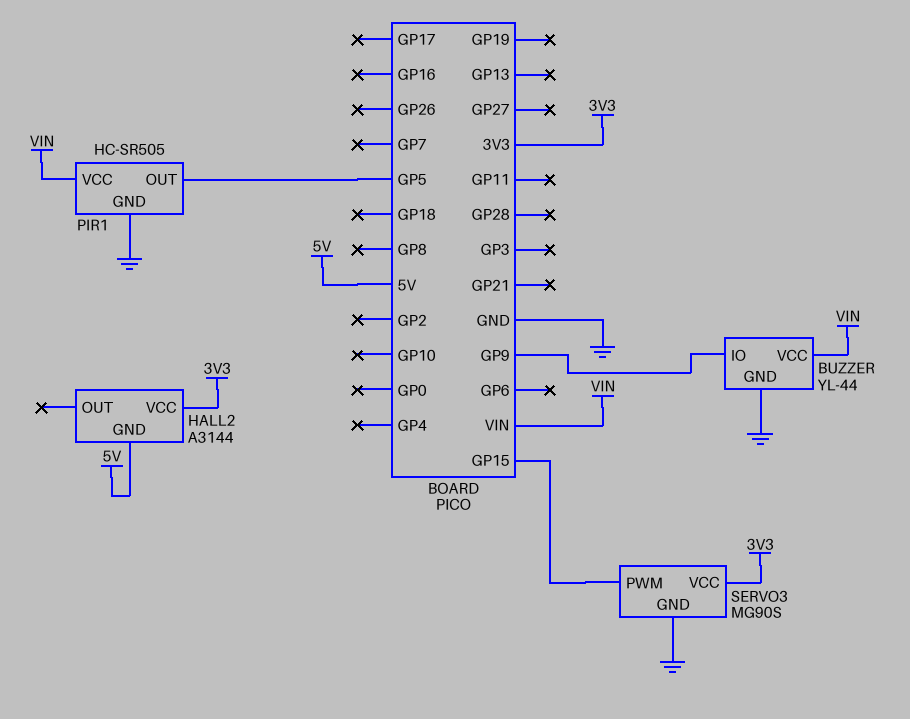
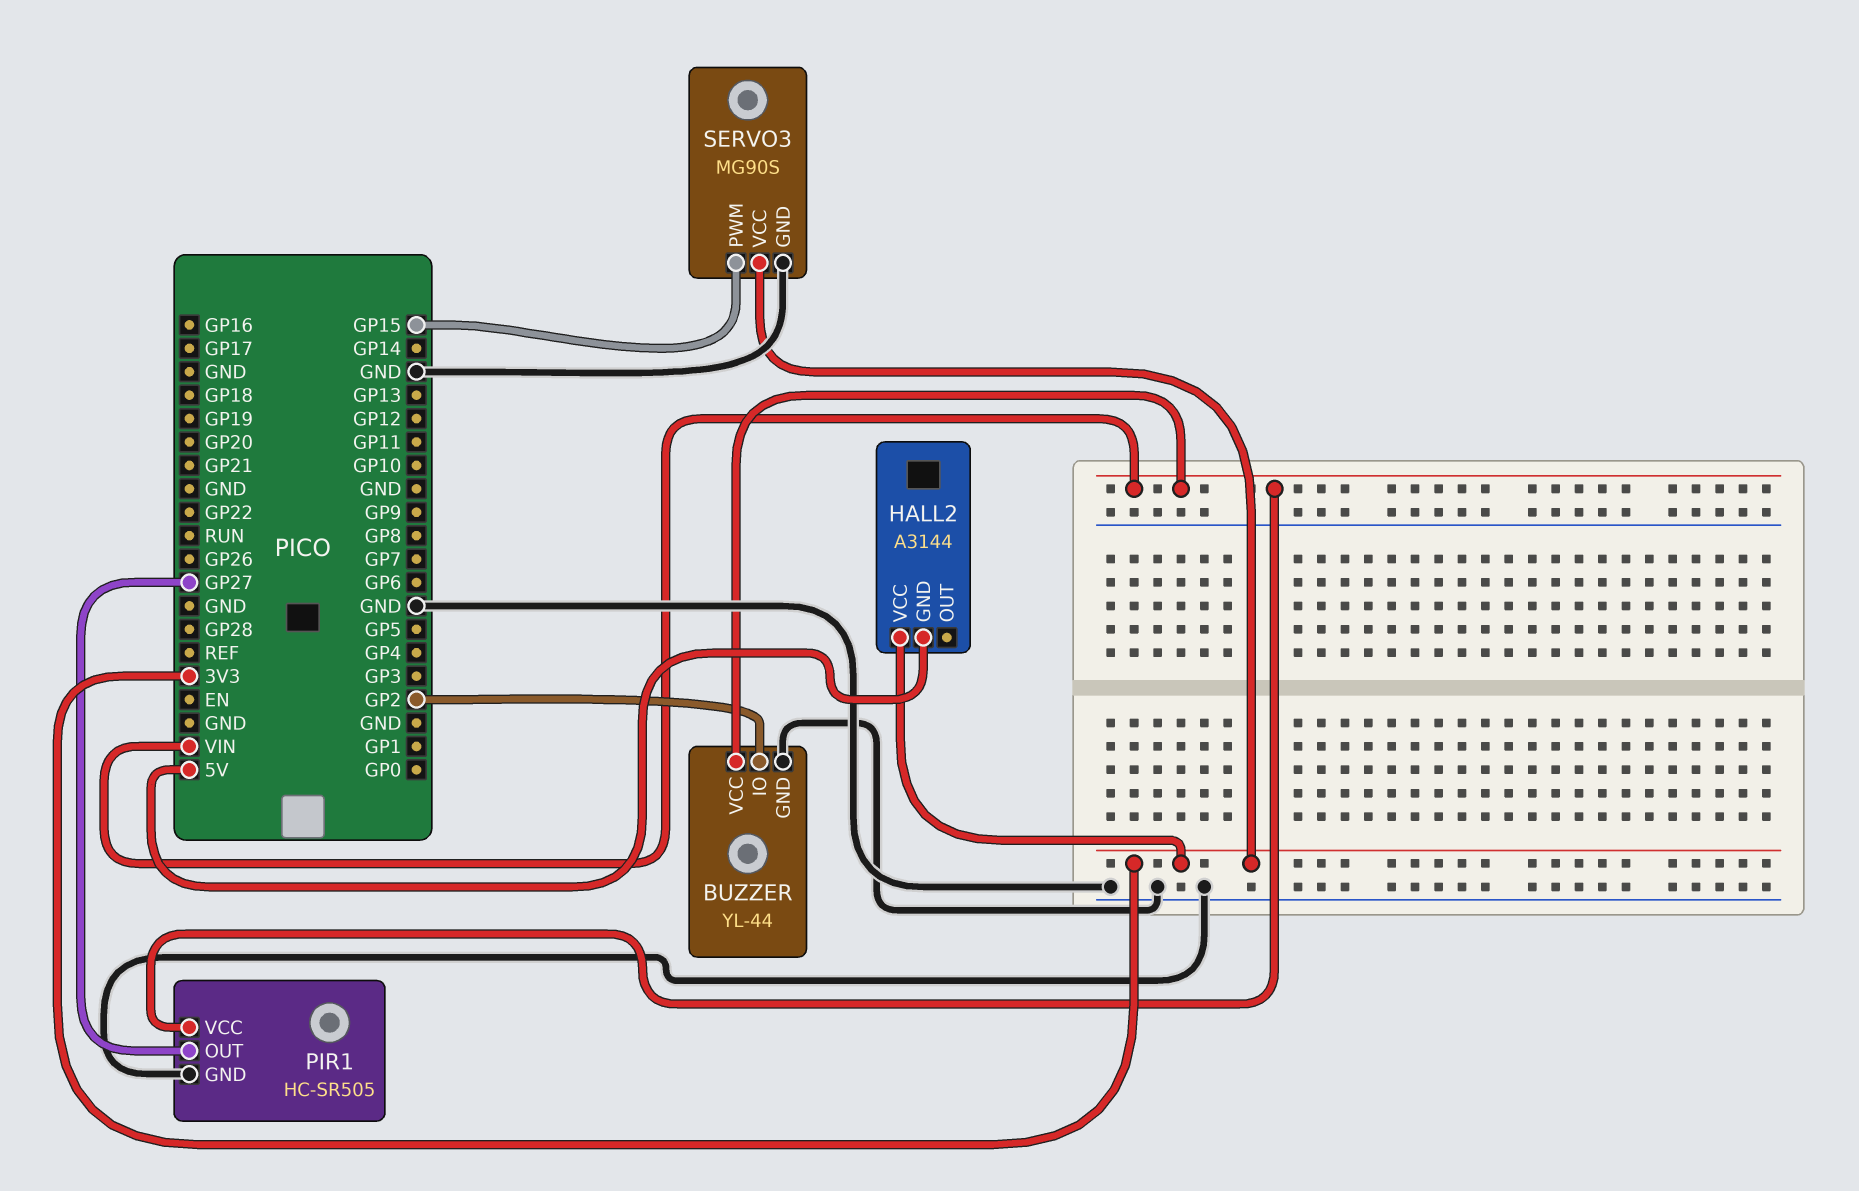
BUZZER pin IO: GP9 -> GP2
PIR1 pin OUT: GP5 -> GP27

